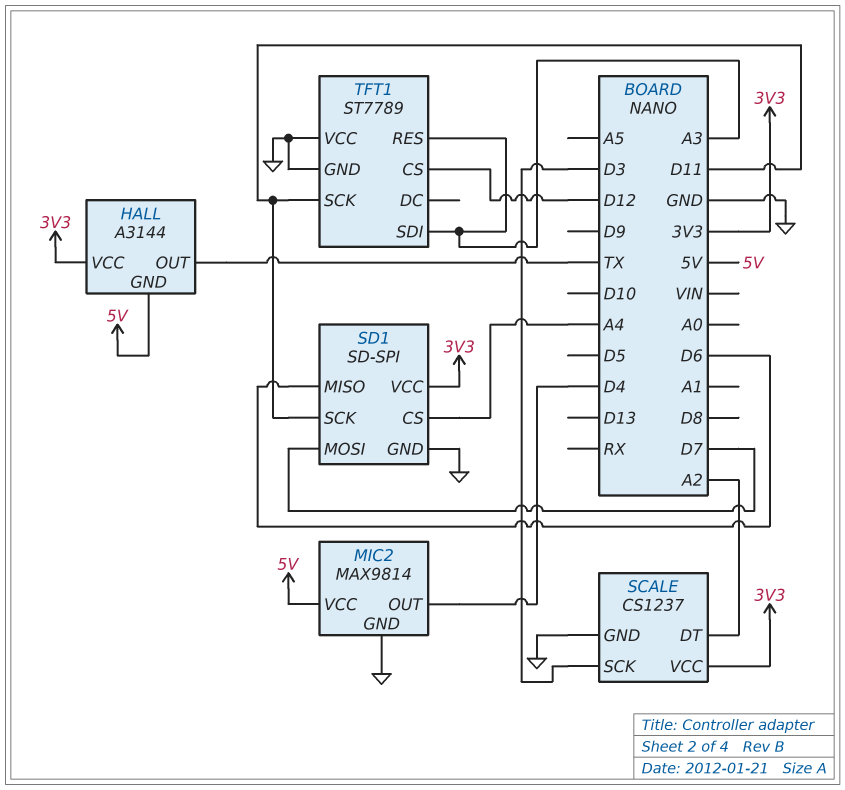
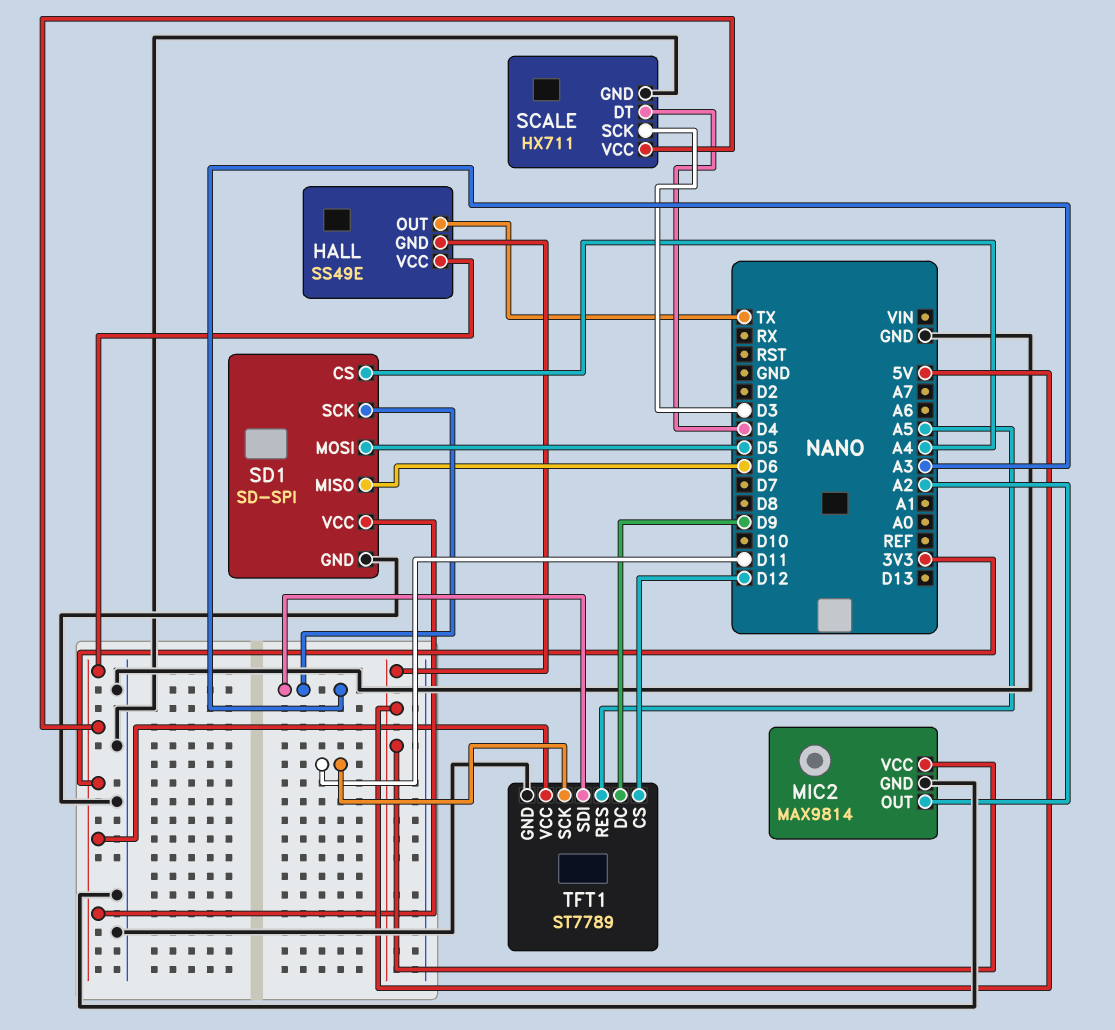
HALL: A3144 -> SS49E
MIC2 pin OUT: D4 -> A2
SCALE: CS1237 -> HX711
SCALE pin DT: A2 -> D4
SD1 pin MOSI: D7 -> D5
SD1 pin SCK: D11 -> A3
TFT1 pin DC: none -> D9
TFT1 pin RES: A3 -> A5
TFT1 pin VCC: GND -> 3V3

